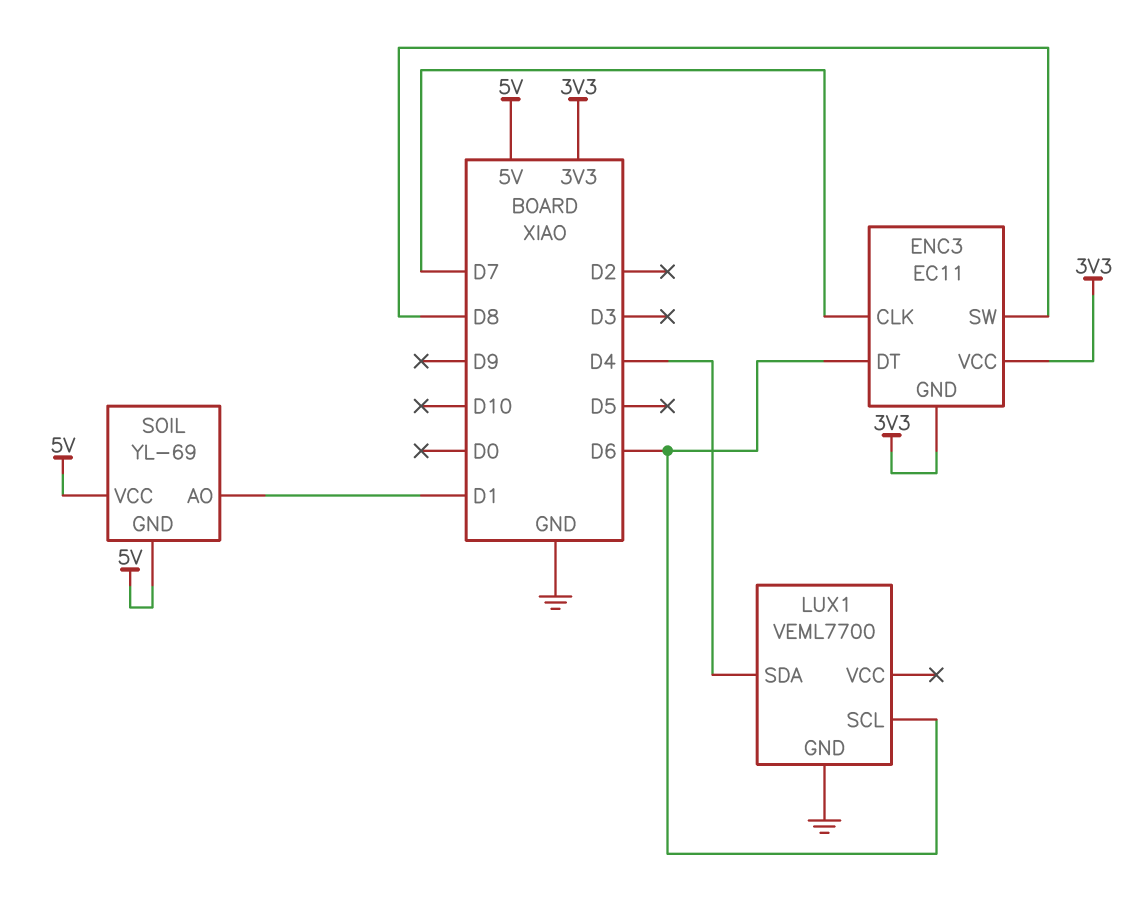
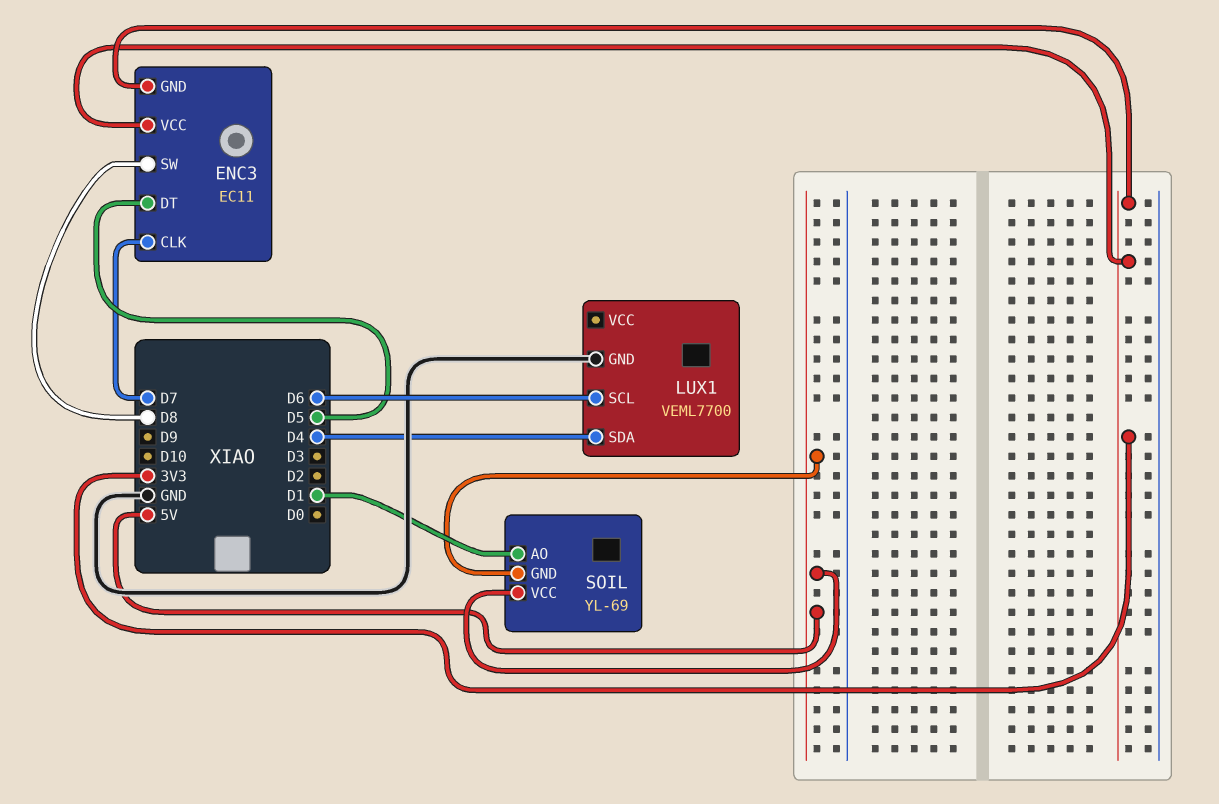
ENC3 pin DT: D6 -> D5

